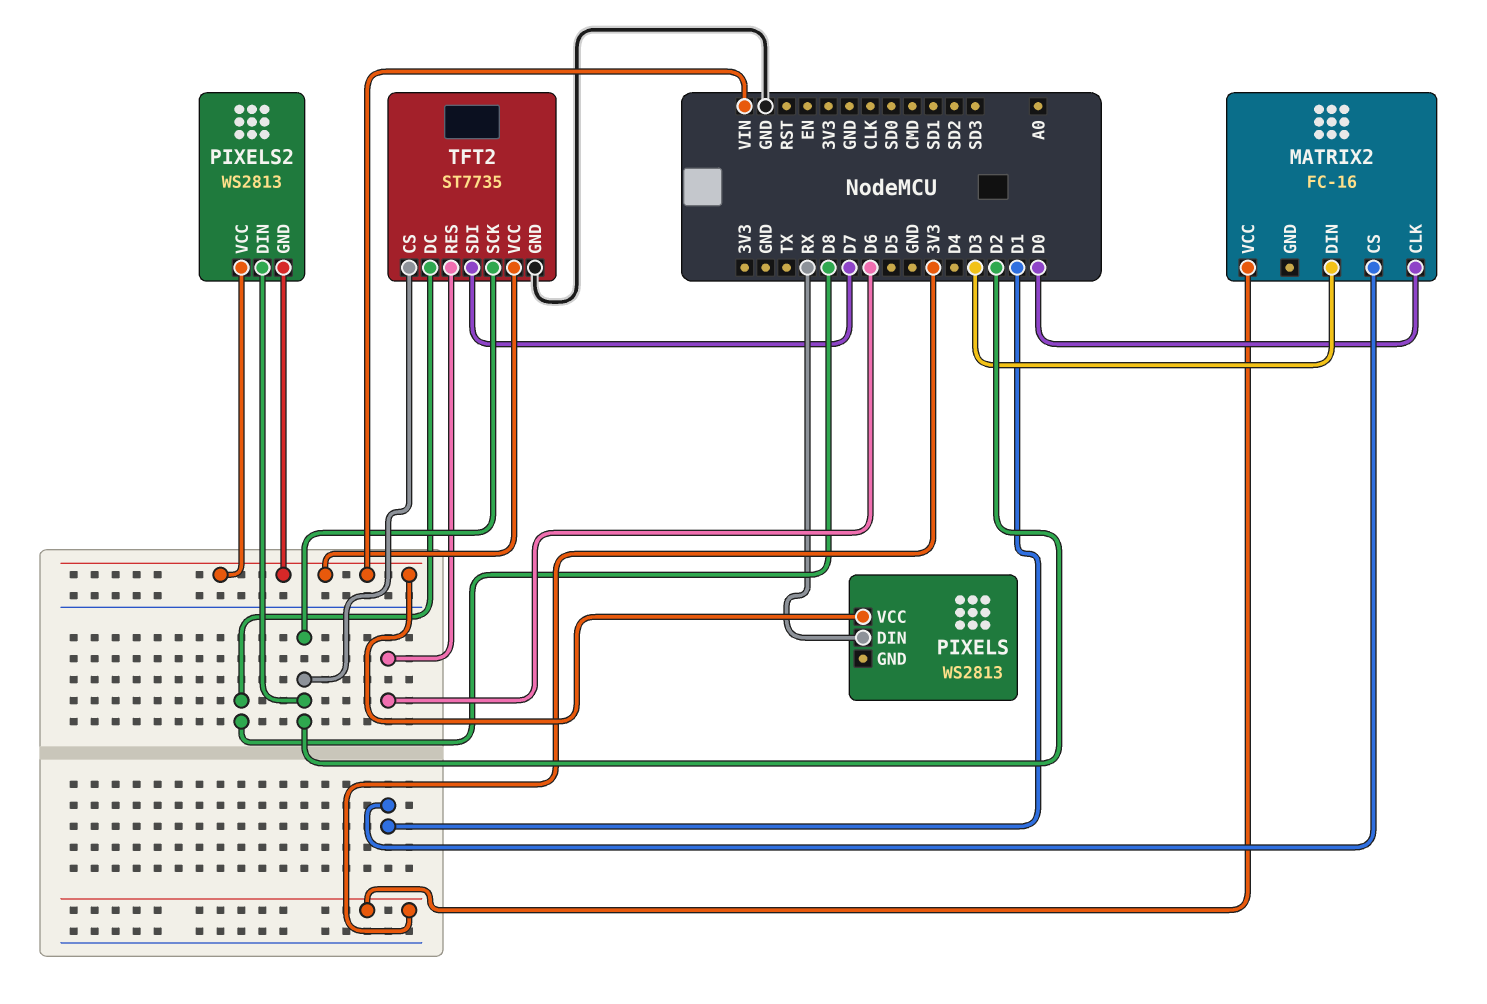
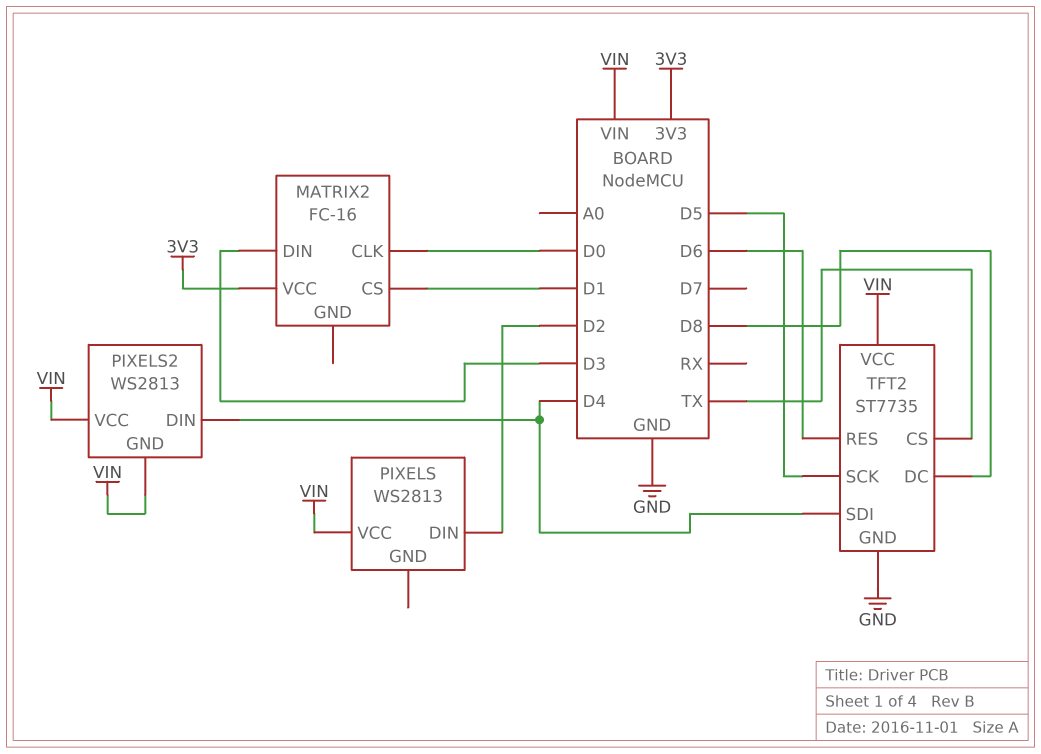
PIXELS pin DIN: RX -> D2
PIXELS2 pin DIN: D2 -> D4
TFT2 pin CS: D2 -> TX
TFT2 pin SCK: D2 -> D5
TFT2 pin SDI: D7 -> D4

